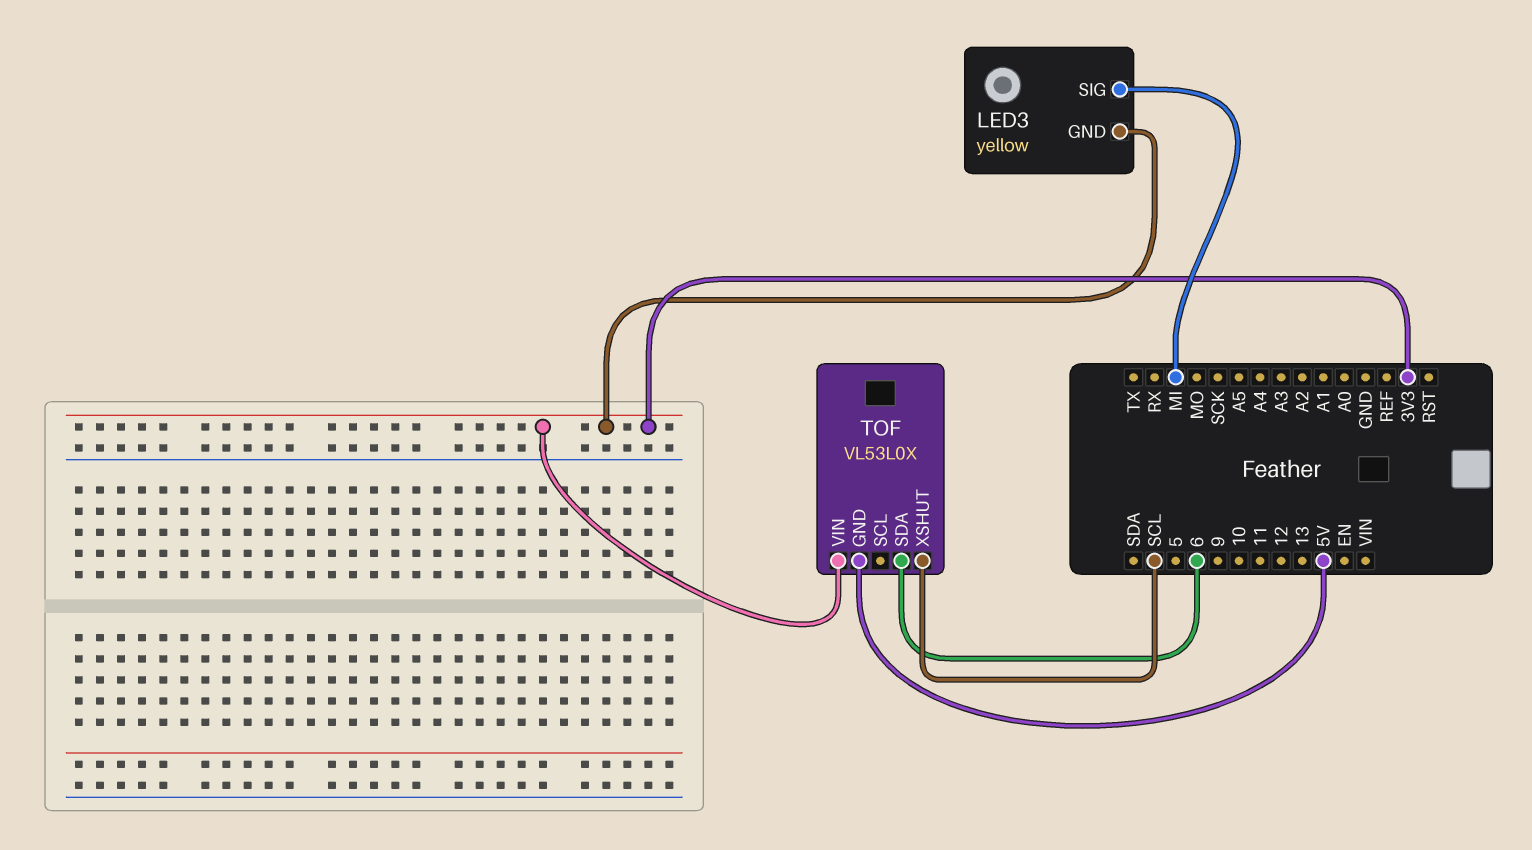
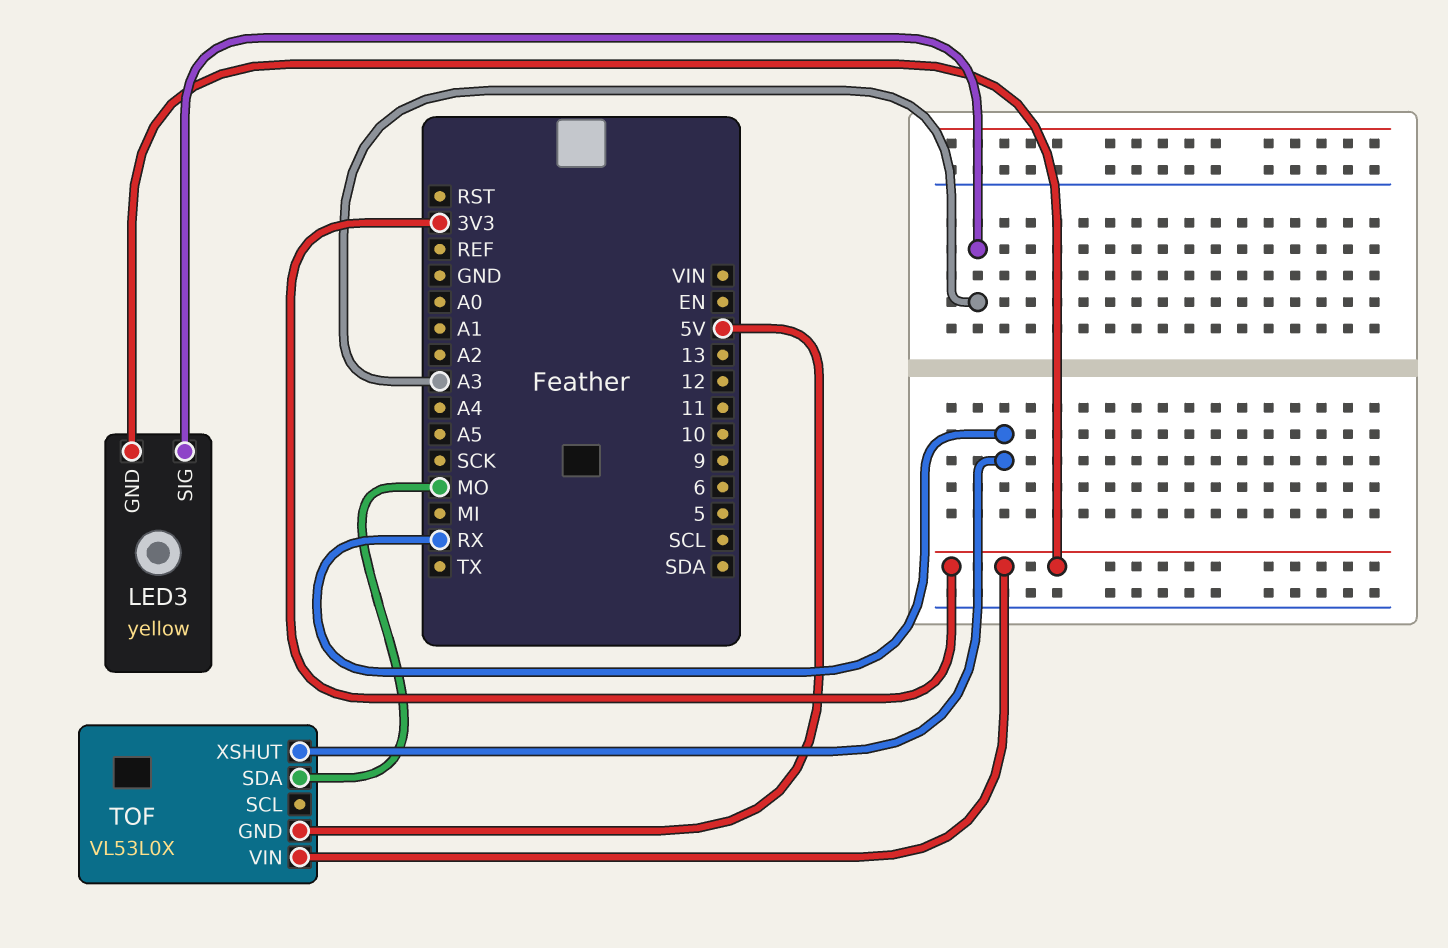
LED3 pin SIG: MI -> A3
TOF pin SDA: 6 -> MO
TOF pin XSHUT: SCL -> RX

